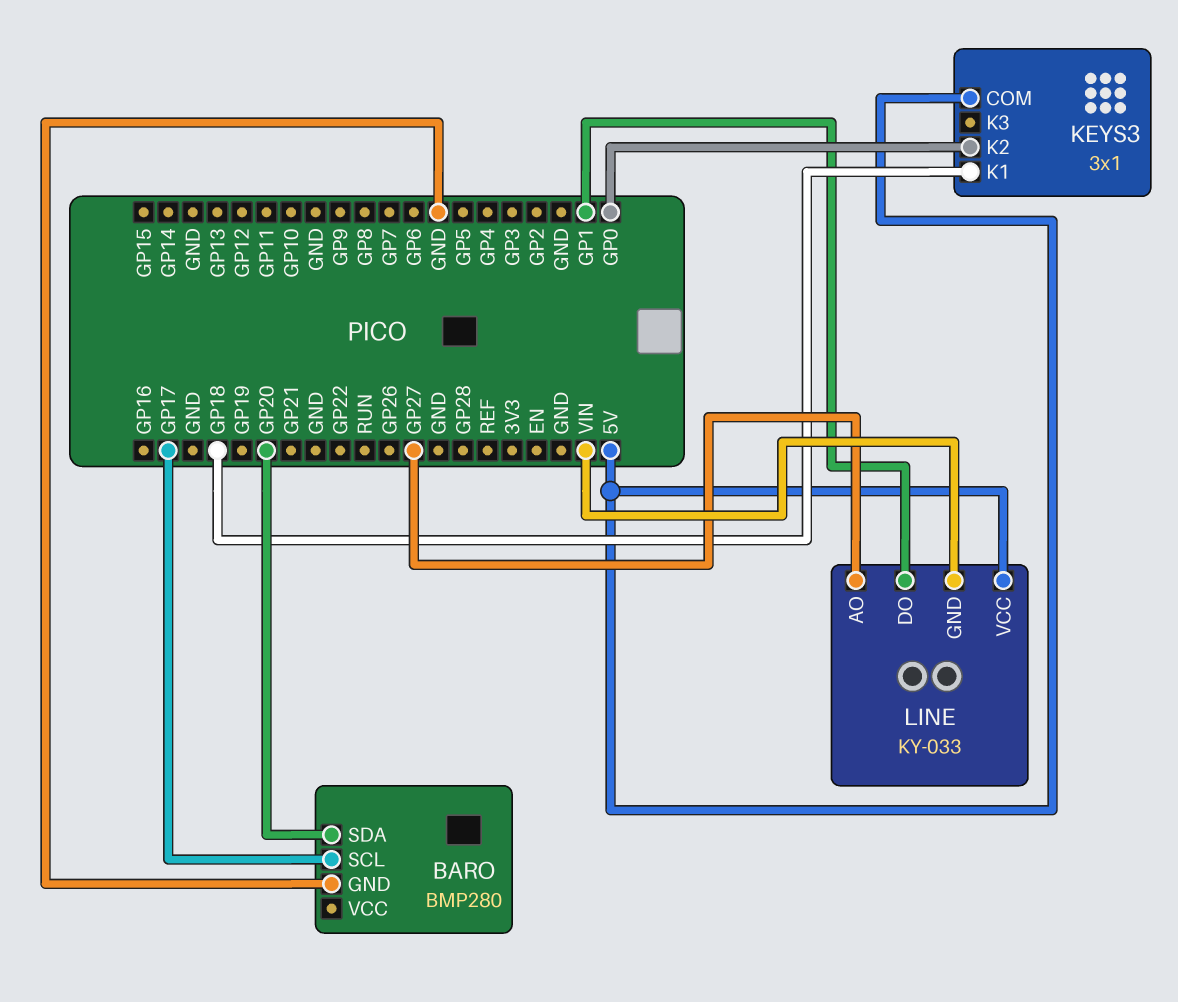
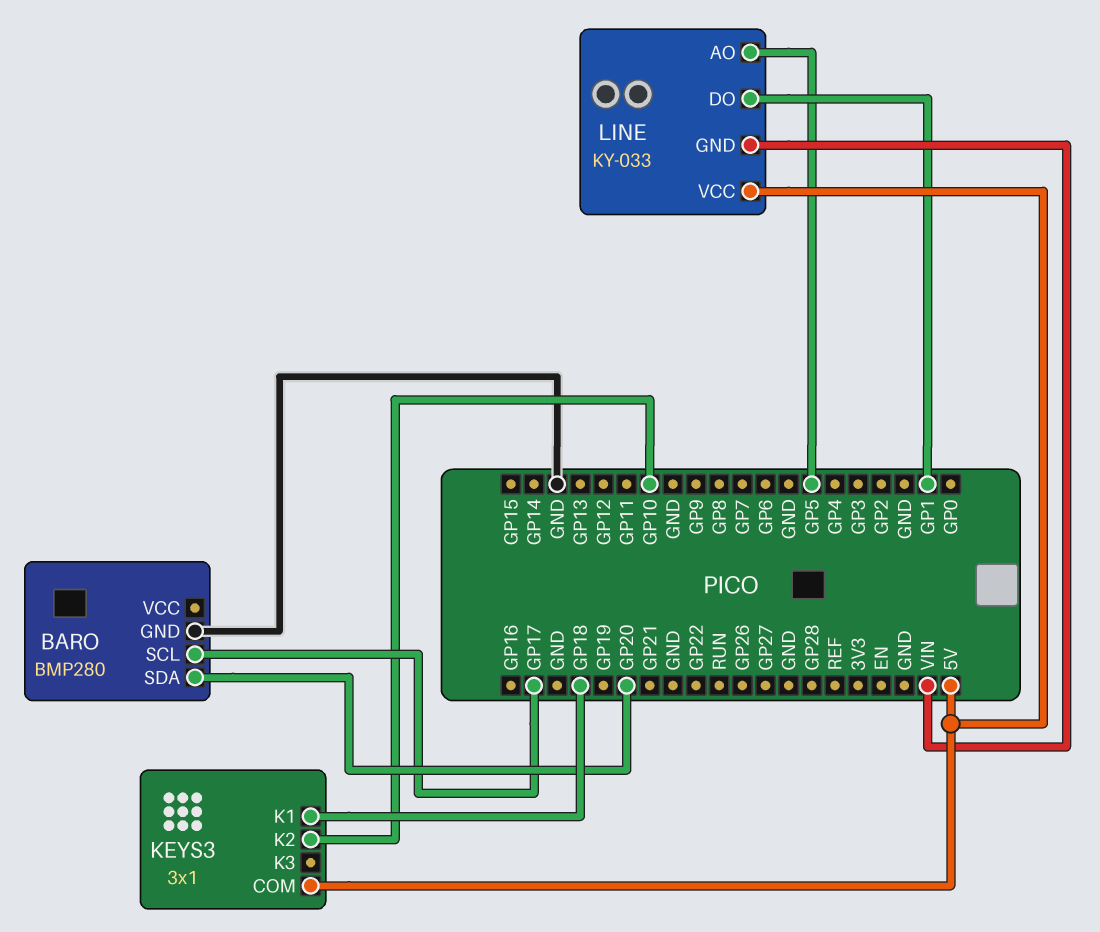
KEYS3 pin K2: GP0 -> GP10
LINE pin AO: GP27 -> GP5

